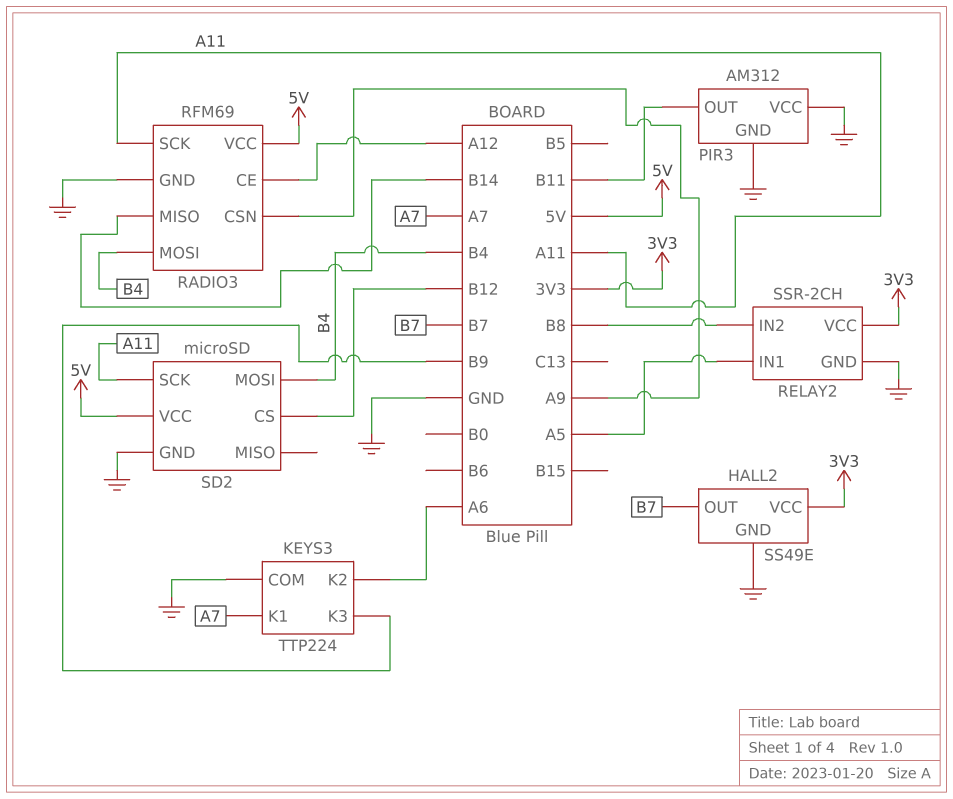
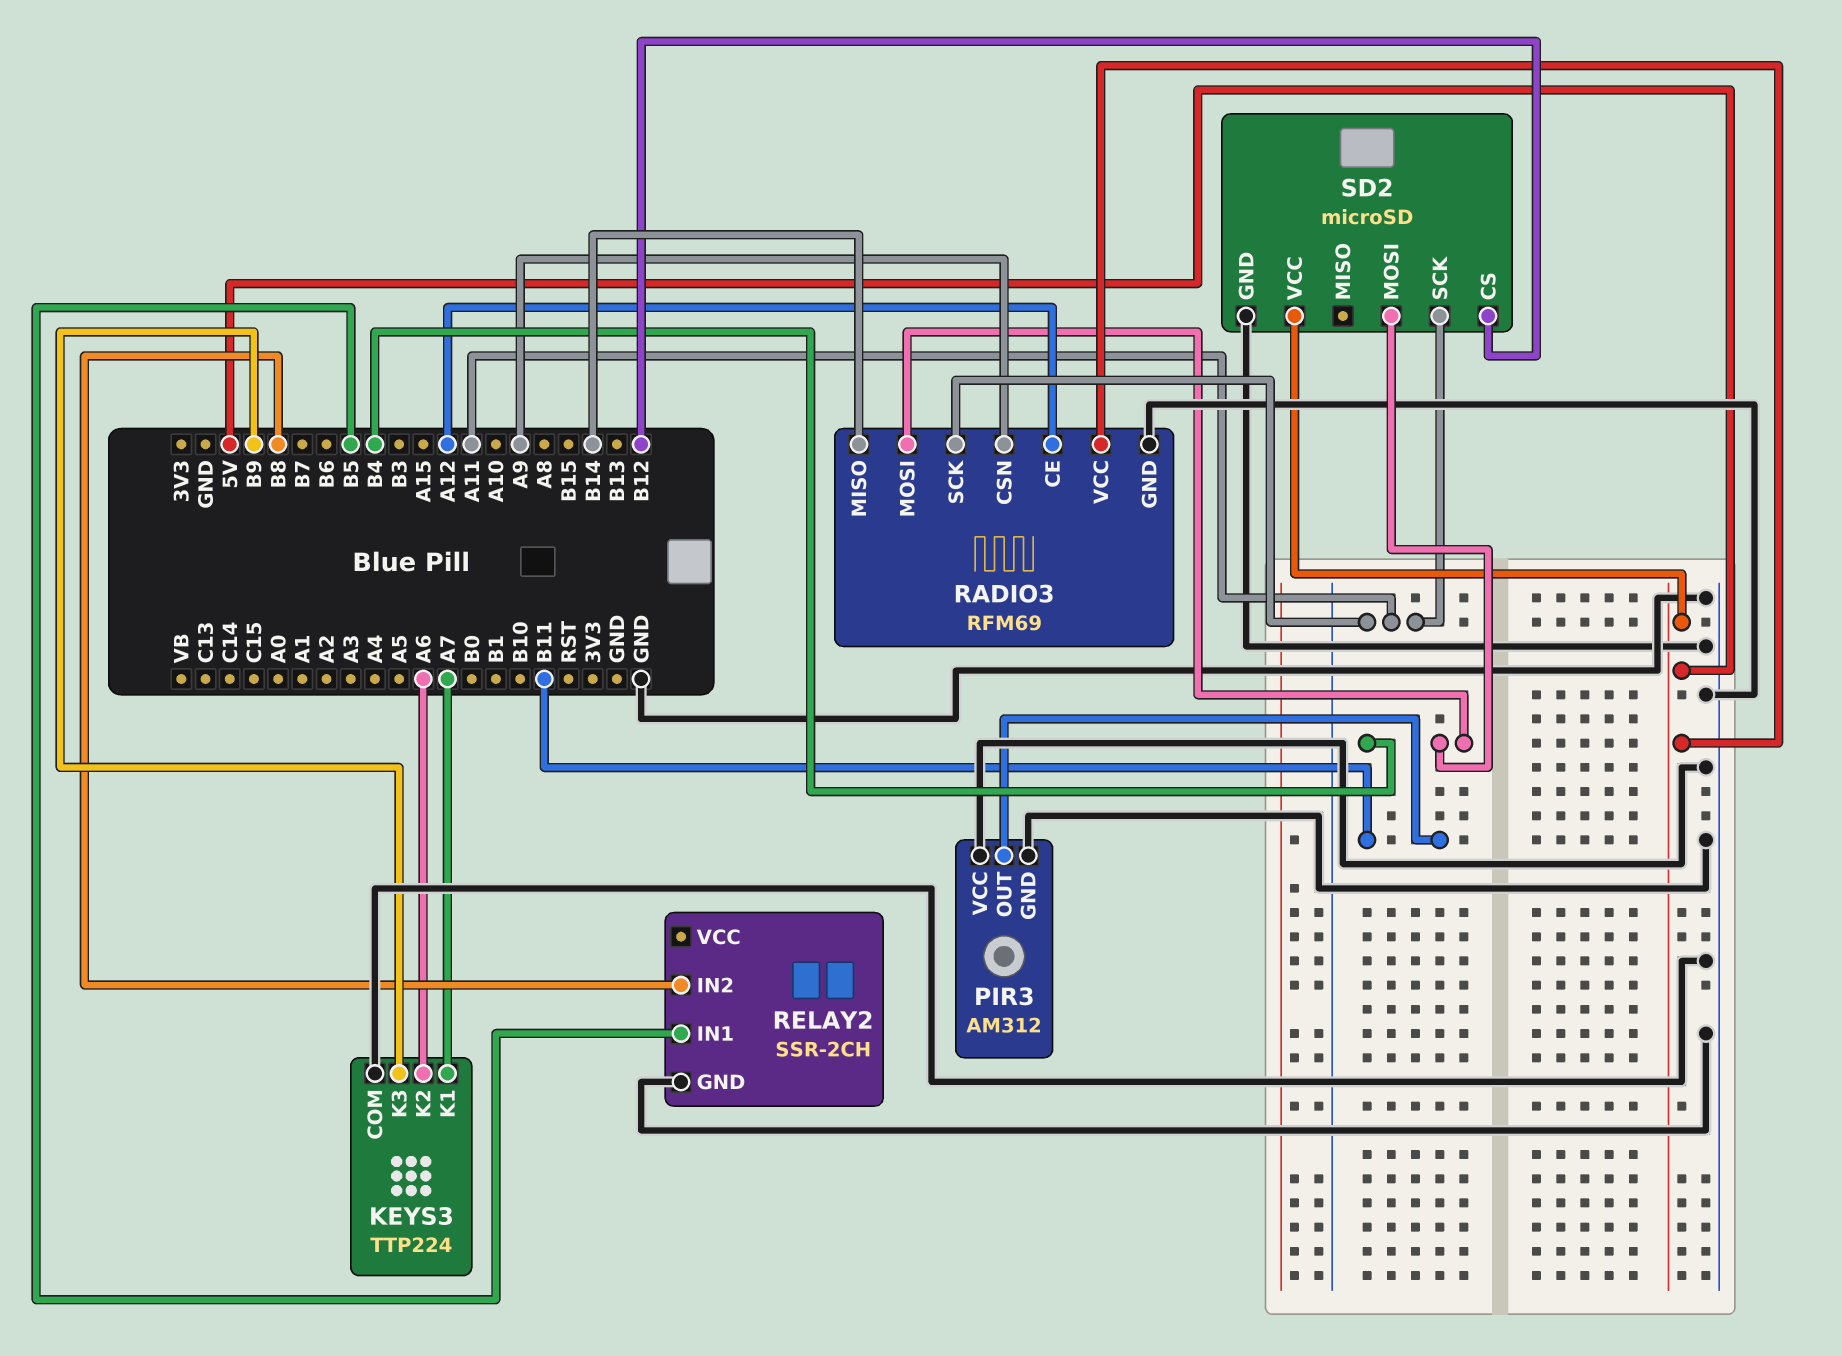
HALL2: SS49E -> none
HALL2 pin GND: GND -> none
HALL2 pin OUT: B7 -> none
HALL2 pin VCC: 3V3 -> none
RELAY2 pin IN1: A5 -> B5
RELAY2 pin VCC: 3V3 -> none

